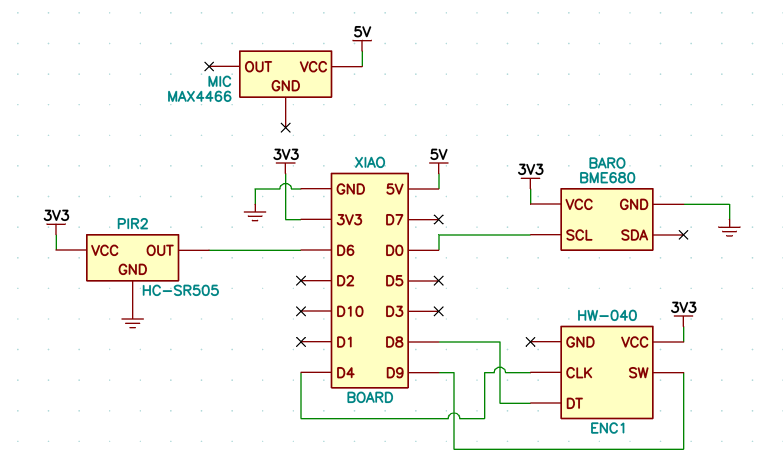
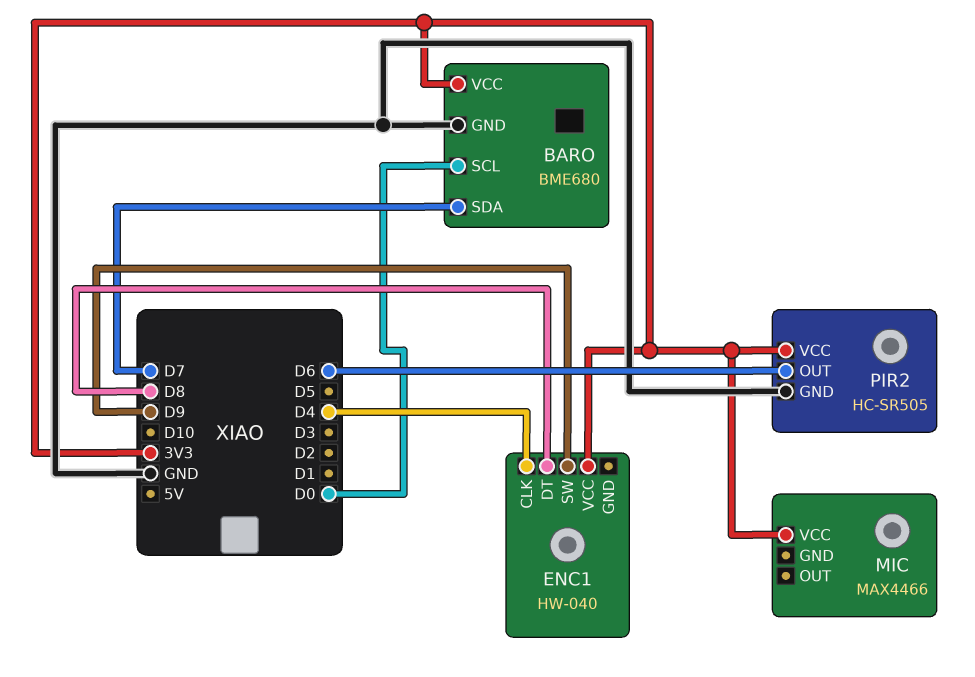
BARO pin SDA: none -> D7
MIC pin VCC: 5V -> 3V3

